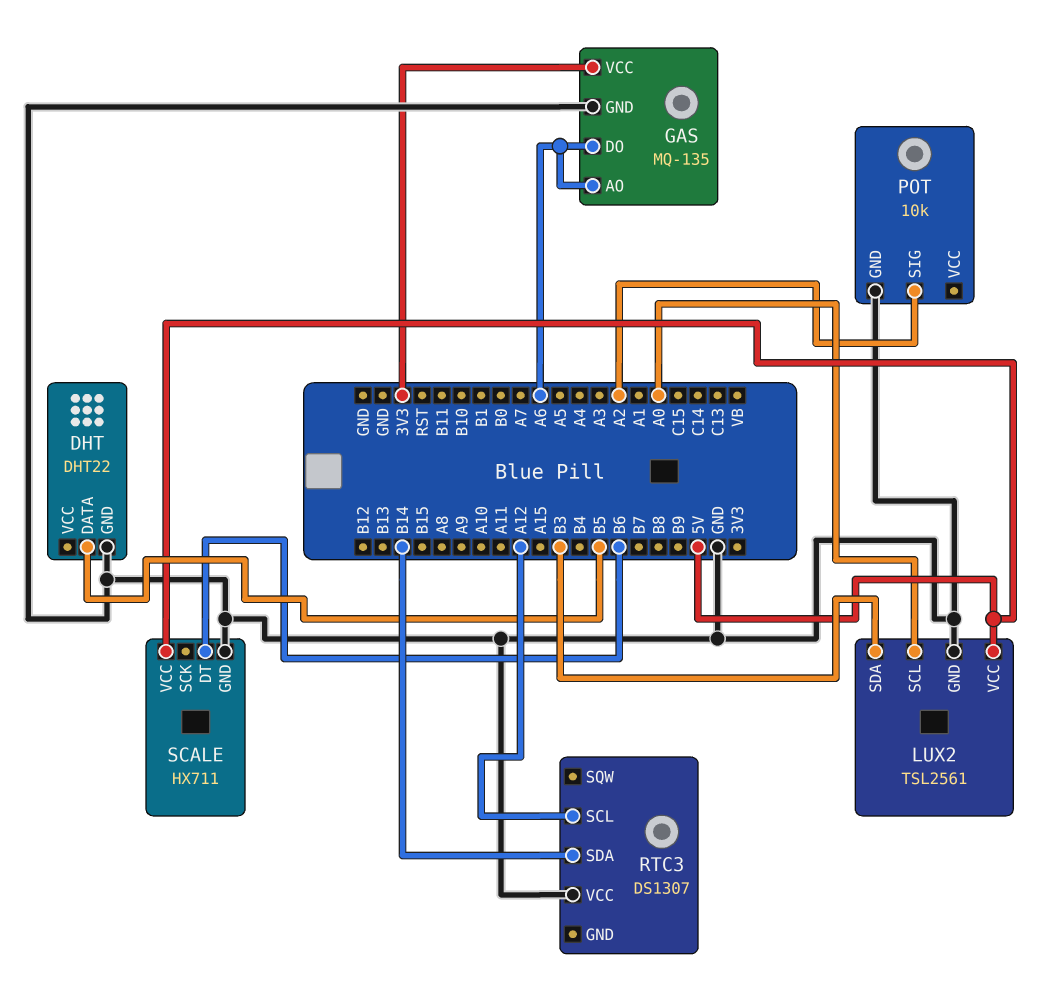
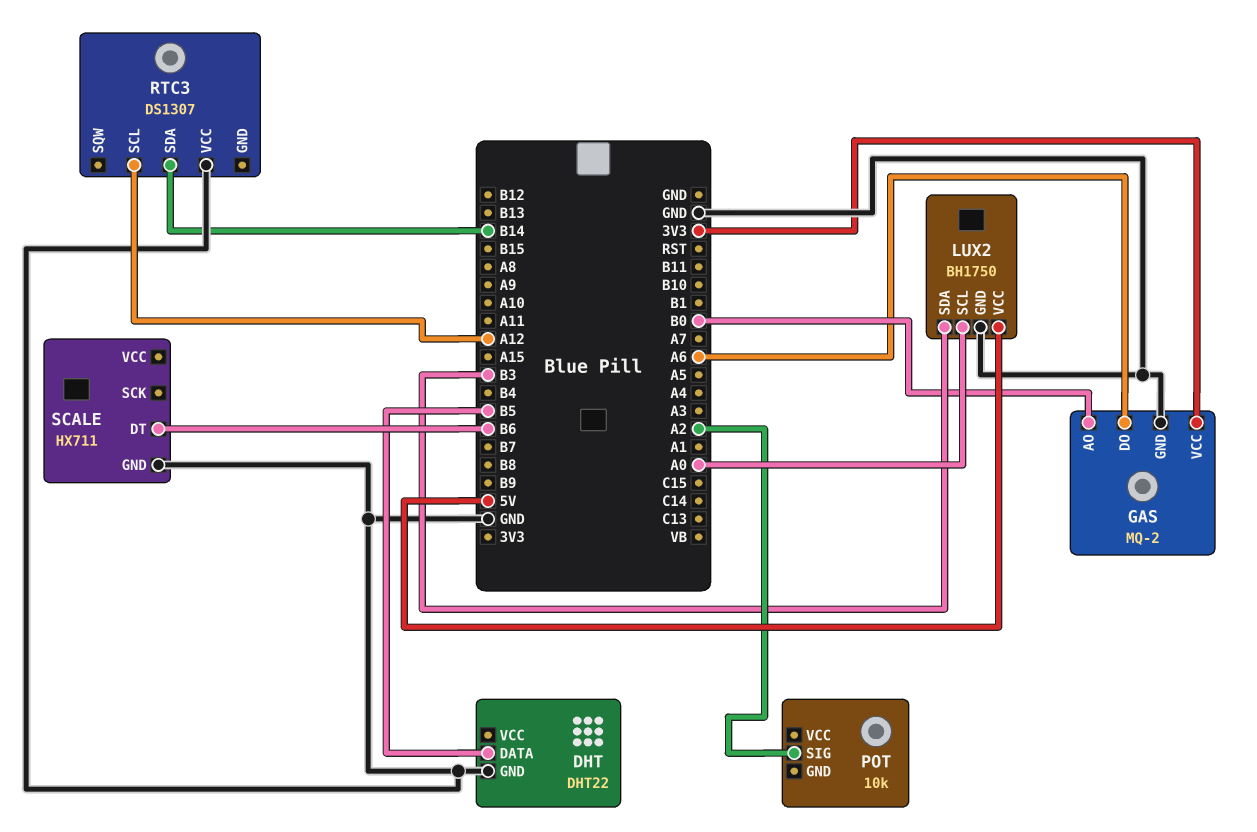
GAS: MQ-135 -> MQ-2
GAS pin AO: A6 -> B0
LUX2: TSL2561 -> BH1750
POT pin GND: GND -> none
SCALE pin VCC: 5V -> none

